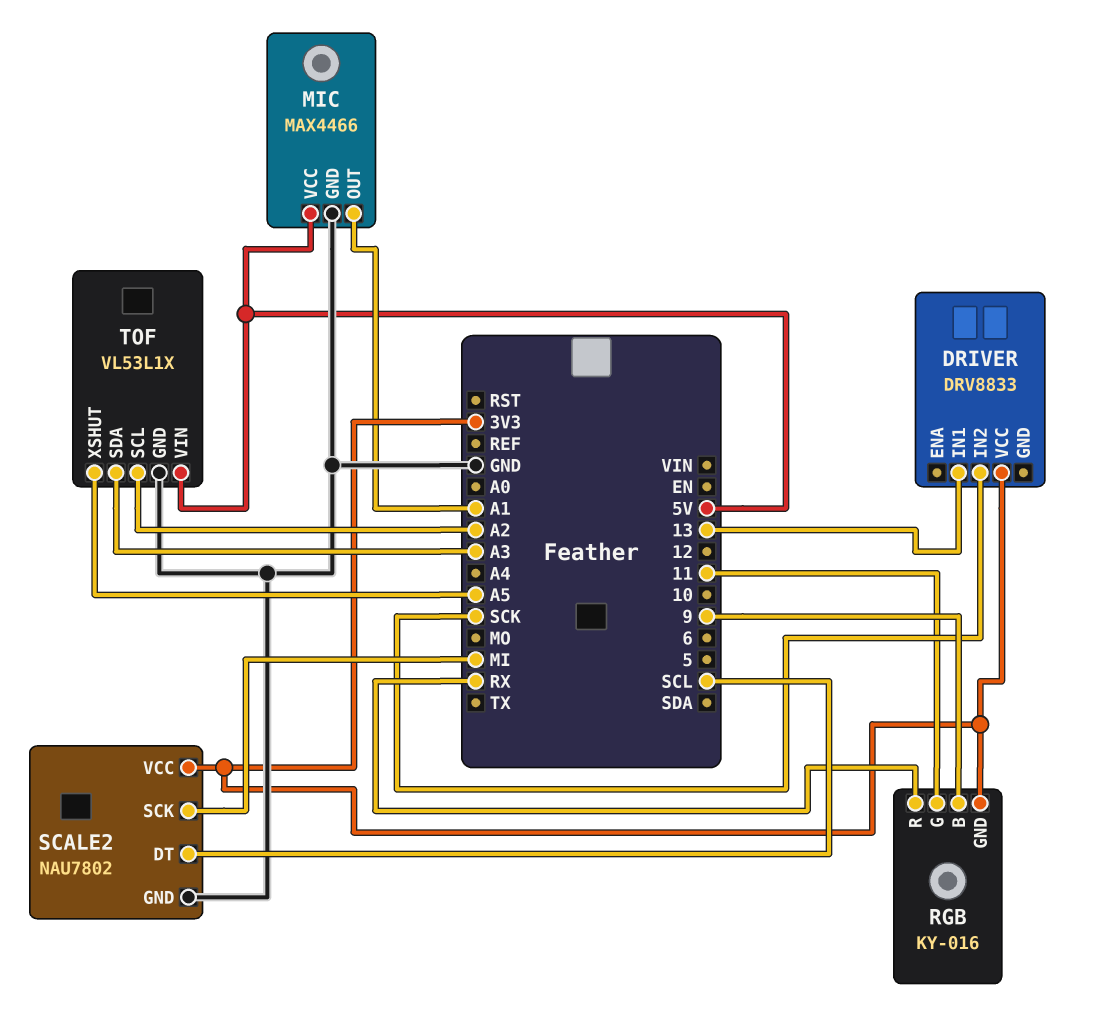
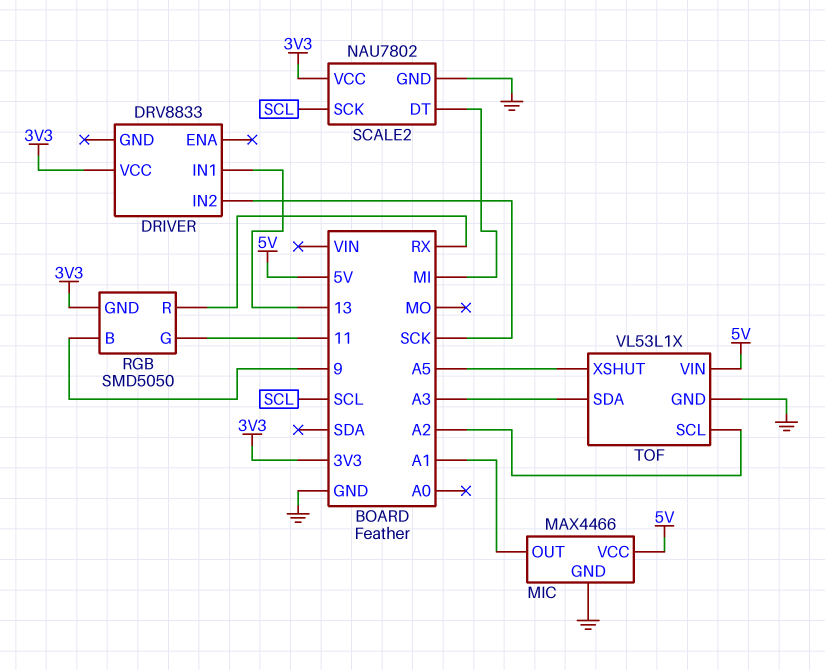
RGB: KY-016 -> SMD5050
SCALE2 pin DT: SCL -> MI
SCALE2 pin SCK: MI -> SCL

